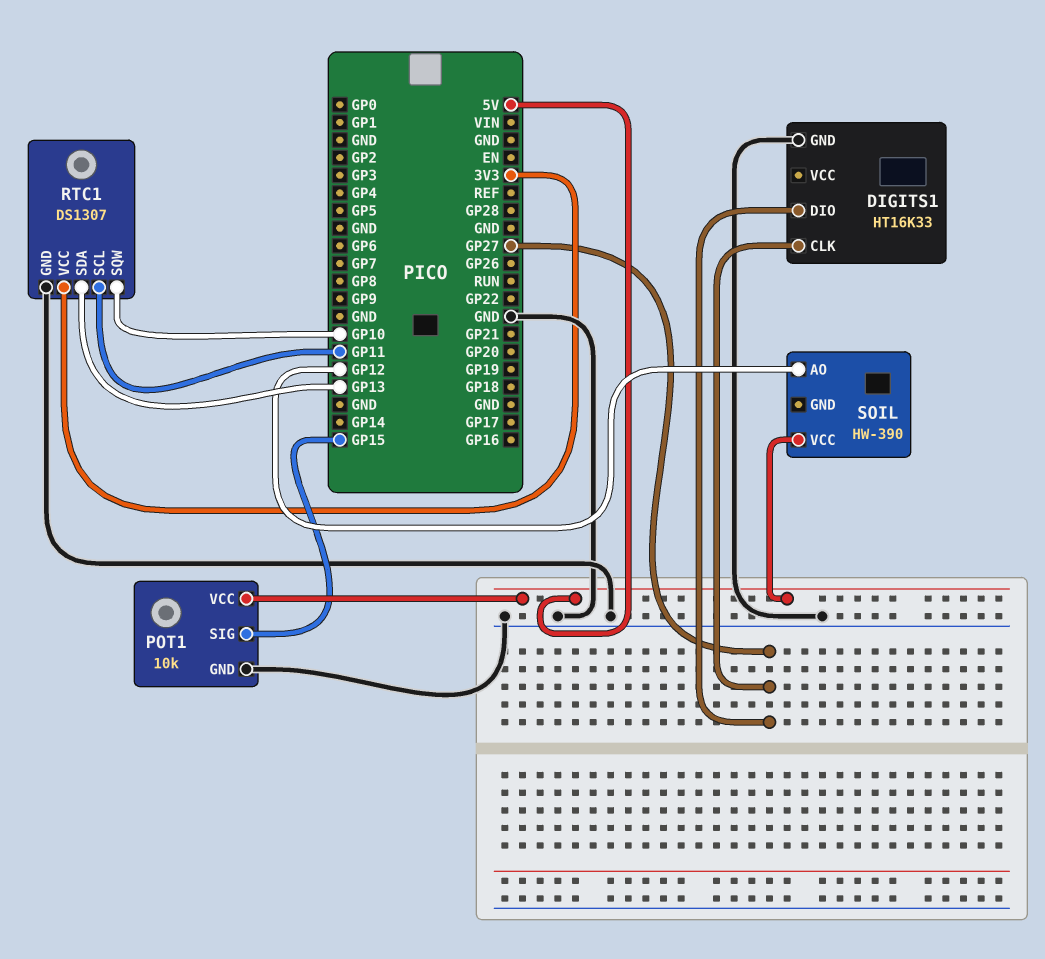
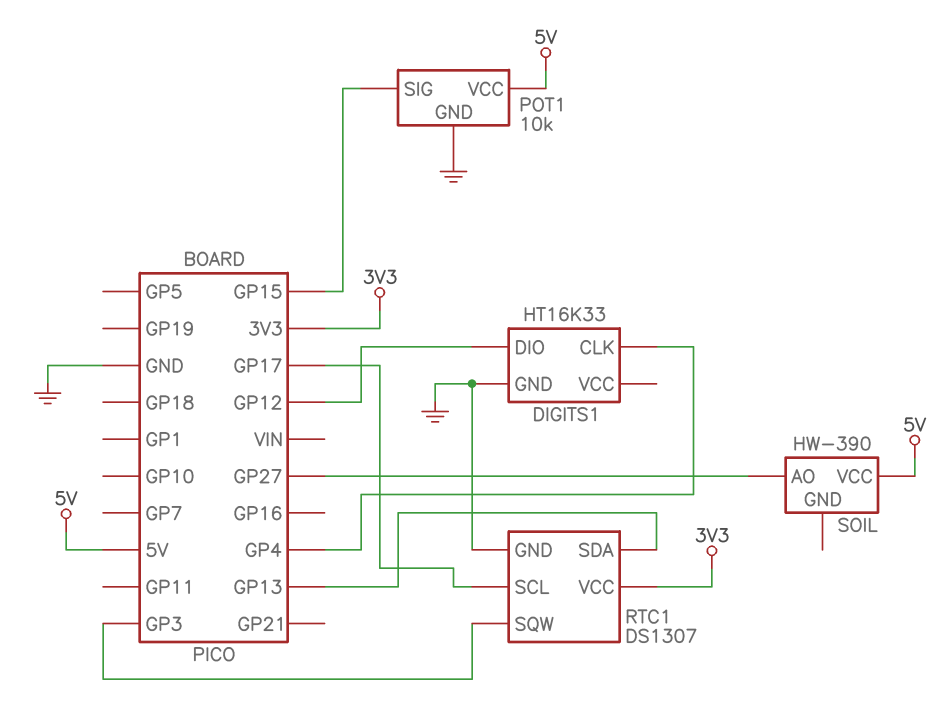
DIGITS1 pin CLK: GP27 -> GP4
DIGITS1 pin DIO: GP27 -> GP12
RTC1 pin SCL: GP11 -> GP17
RTC1 pin SQW: GP10 -> GP3
SOIL pin AO: GP12 -> GP27

